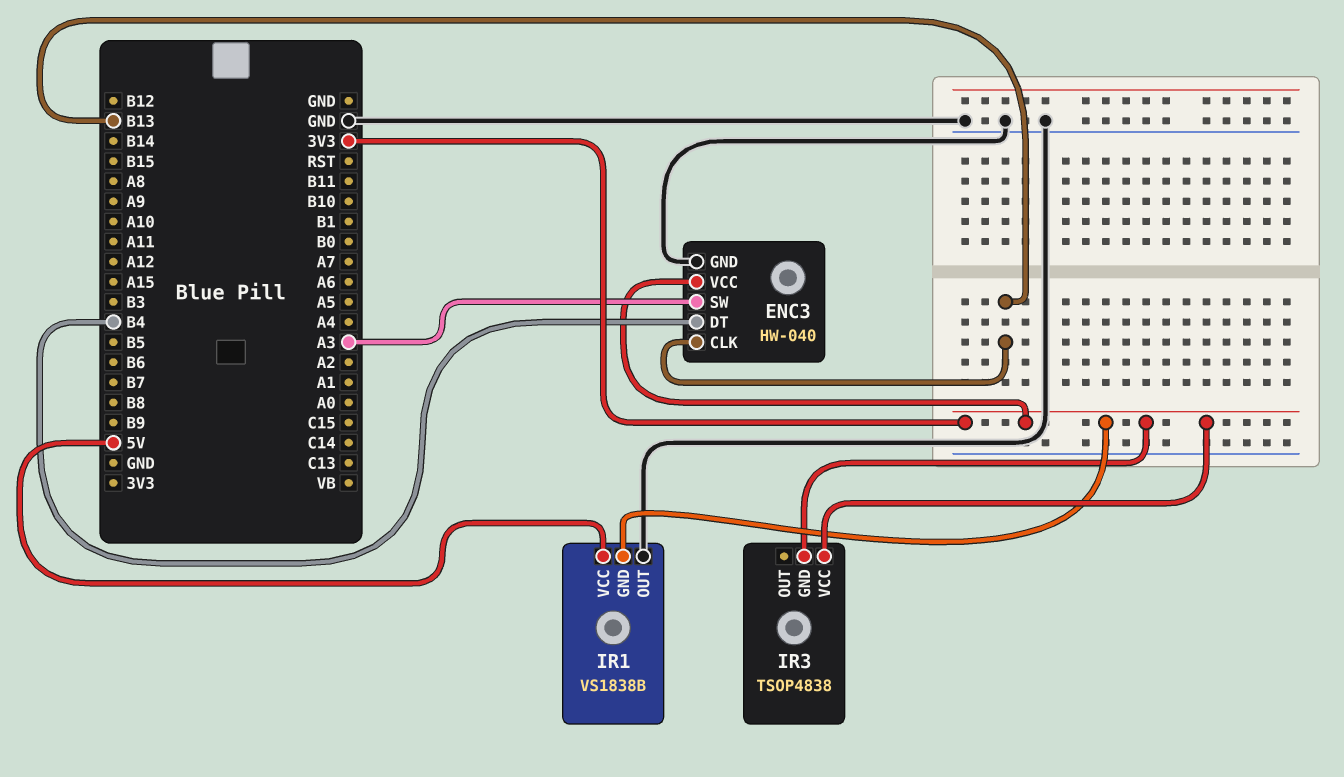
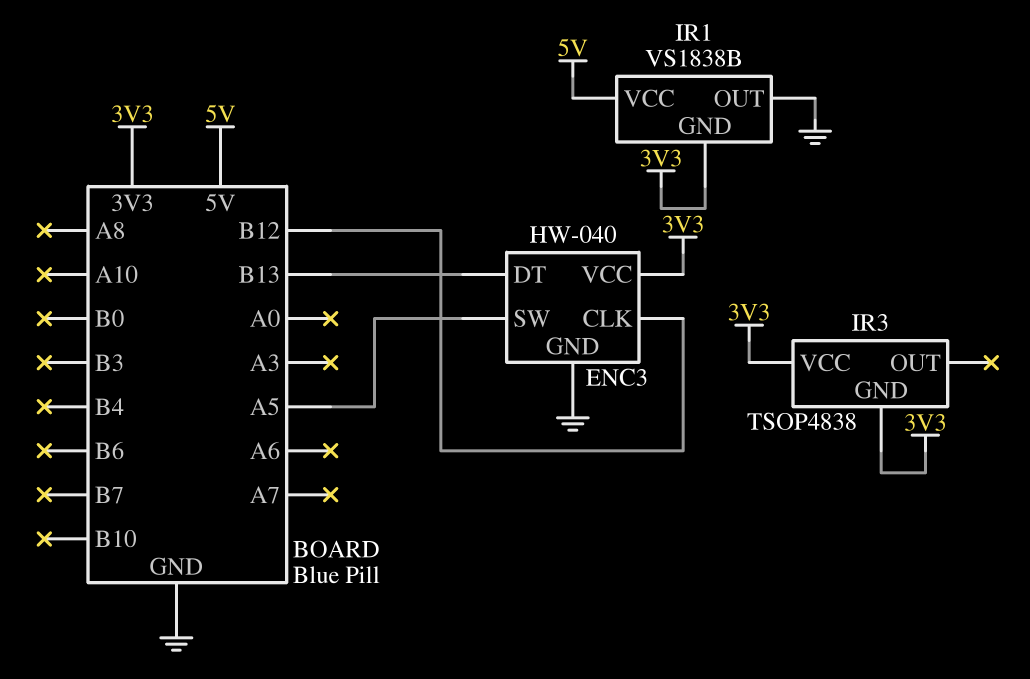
ENC3 pin CLK: B13 -> B12
ENC3 pin DT: B4 -> B13
ENC3 pin SW: A3 -> A5

